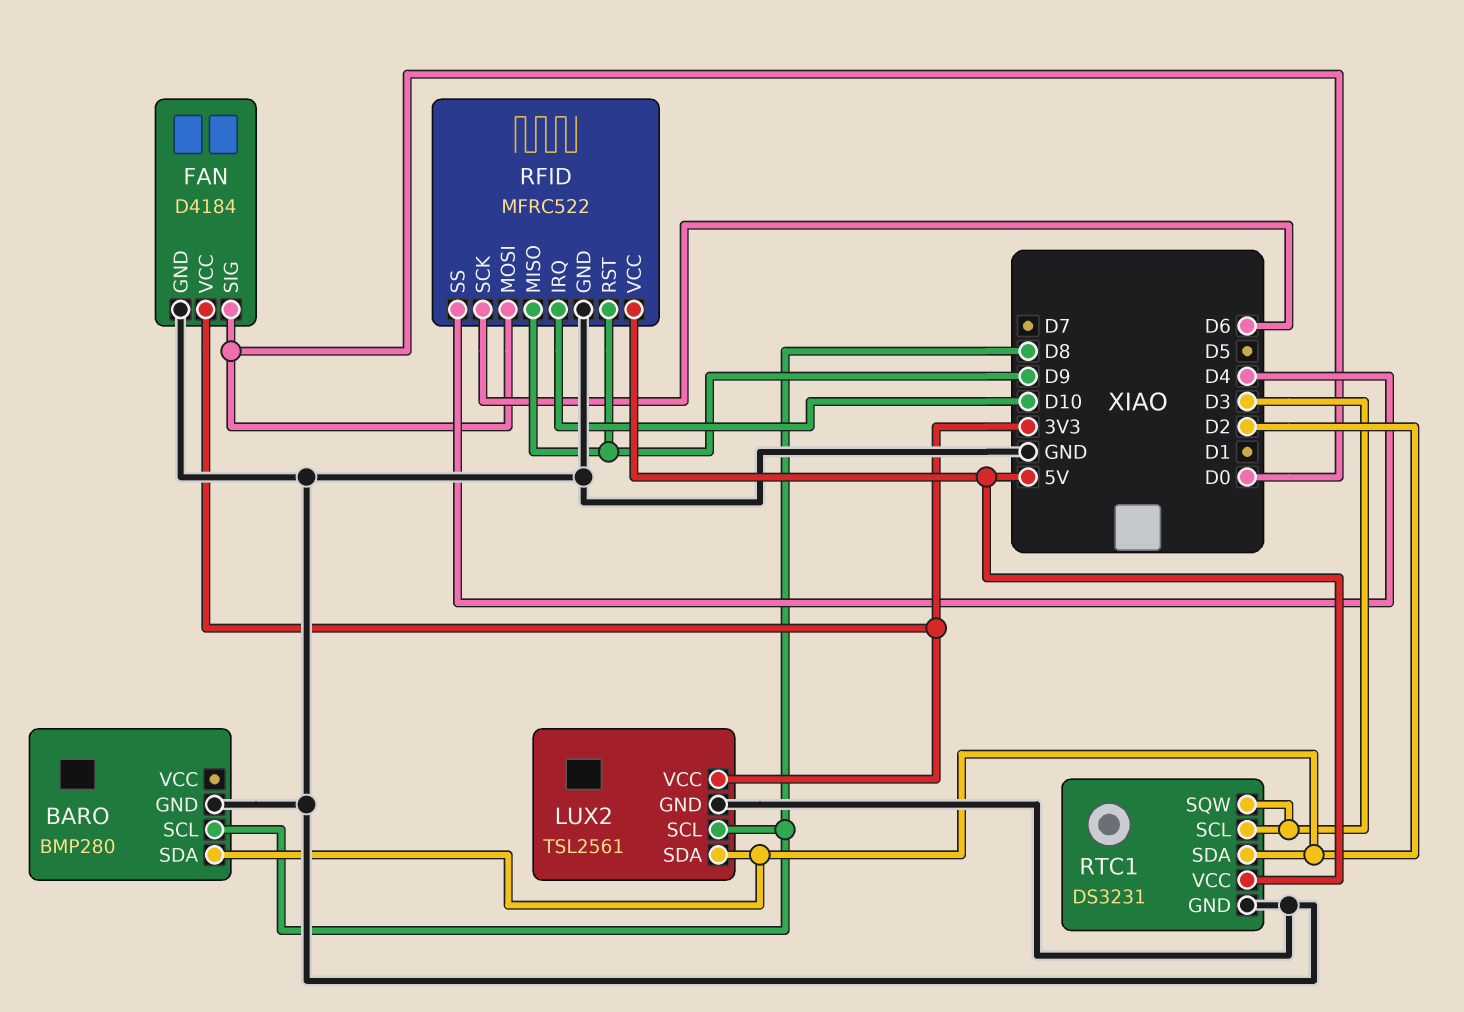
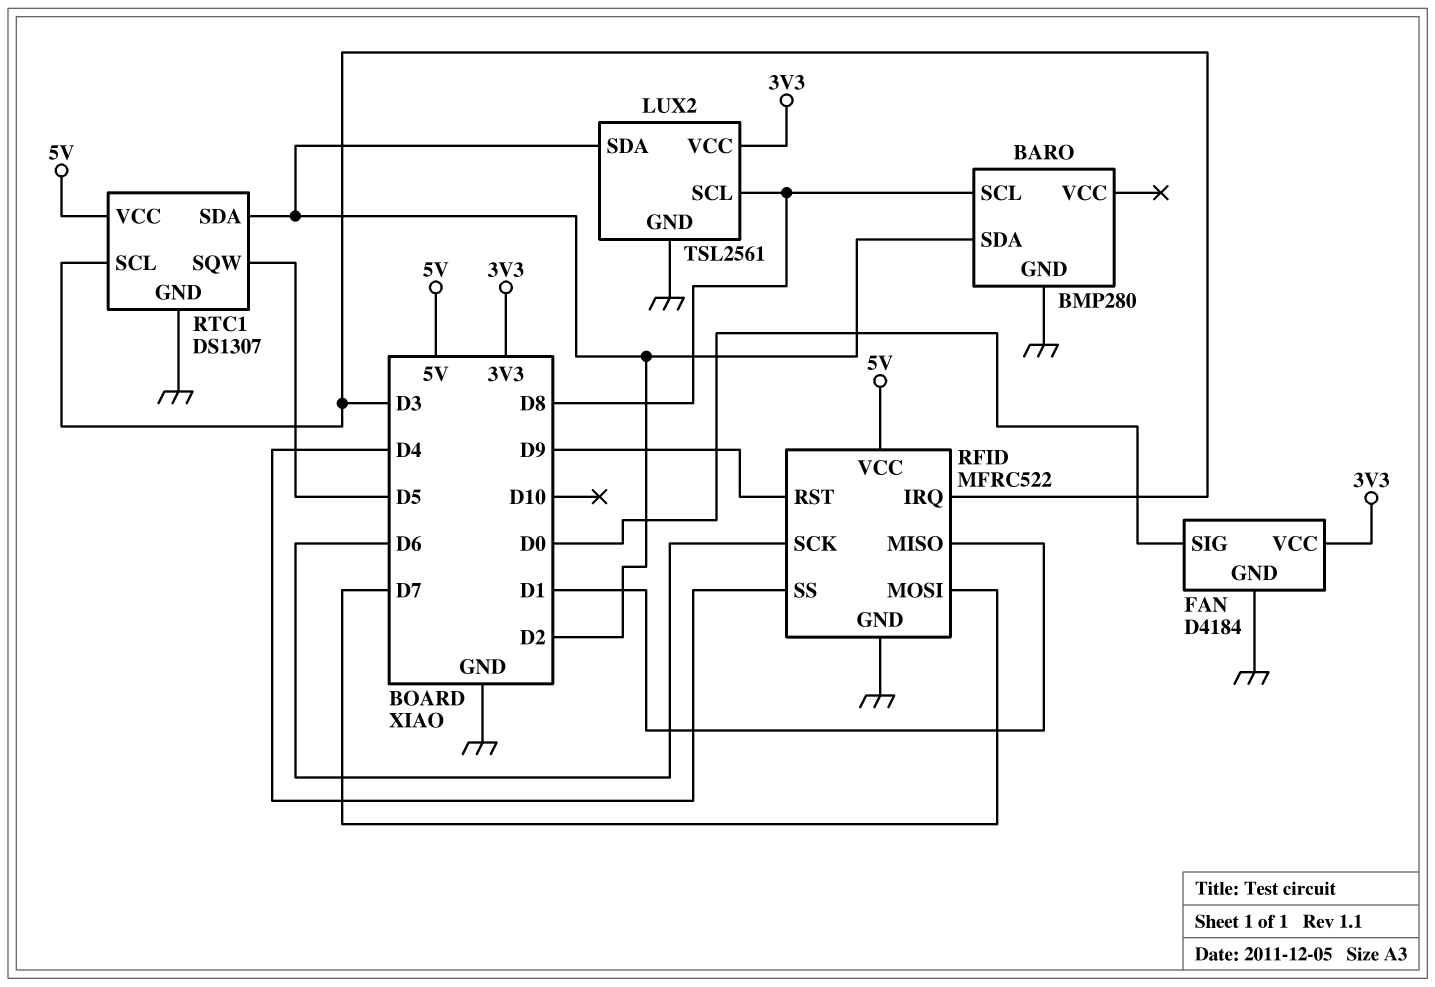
RFID pin IRQ: D10 -> D3
RFID pin MISO: D9 -> D1
RFID pin MOSI: D0 -> D7
RTC1: DS3231 -> DS1307
RTC1 pin SQW: D3 -> D5

